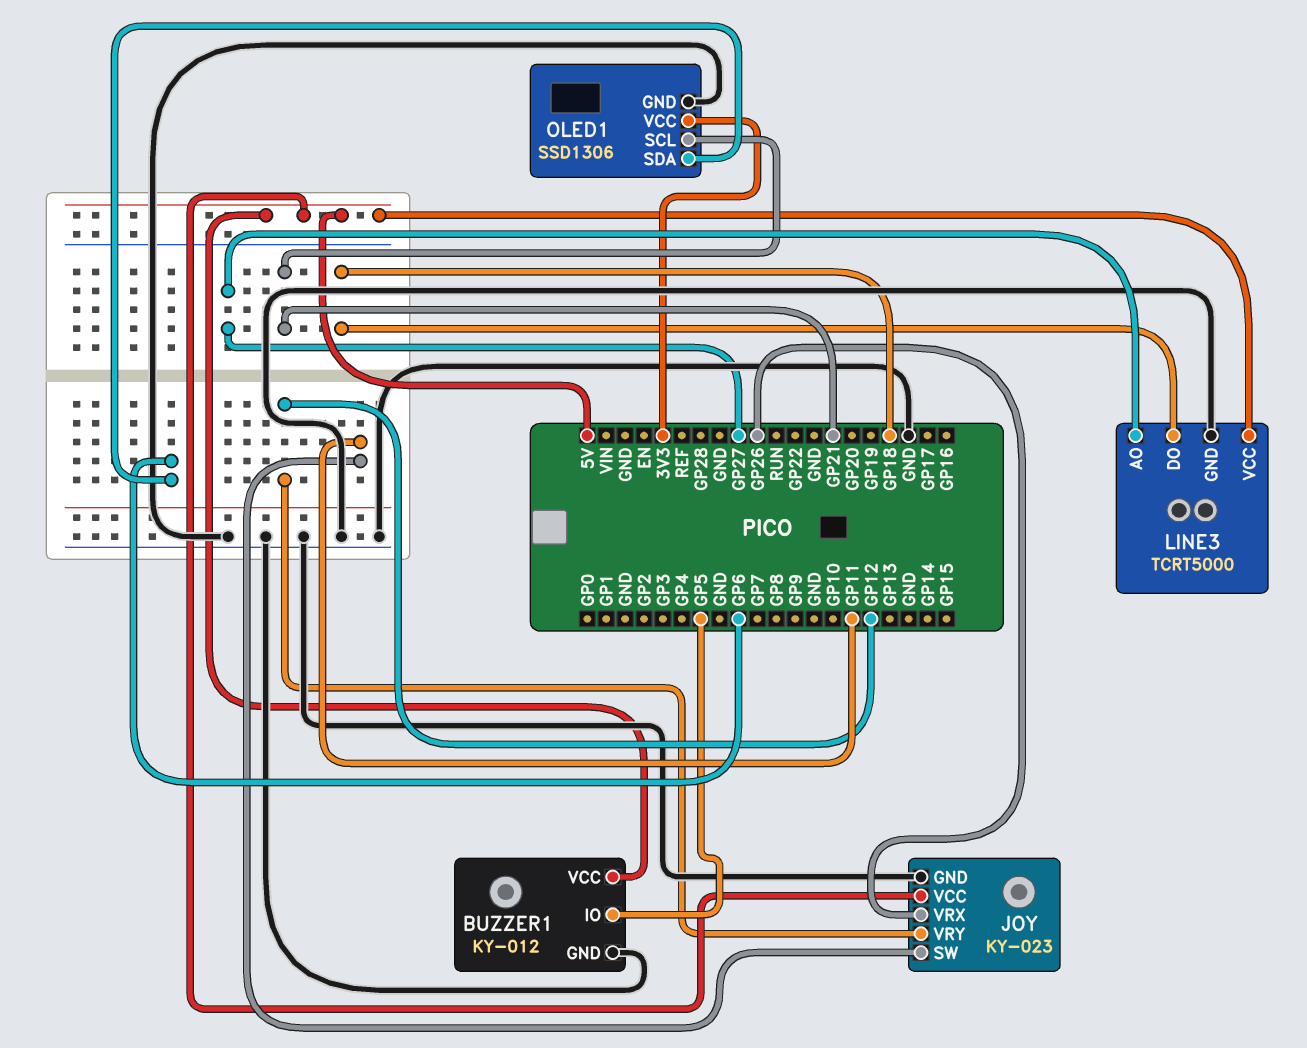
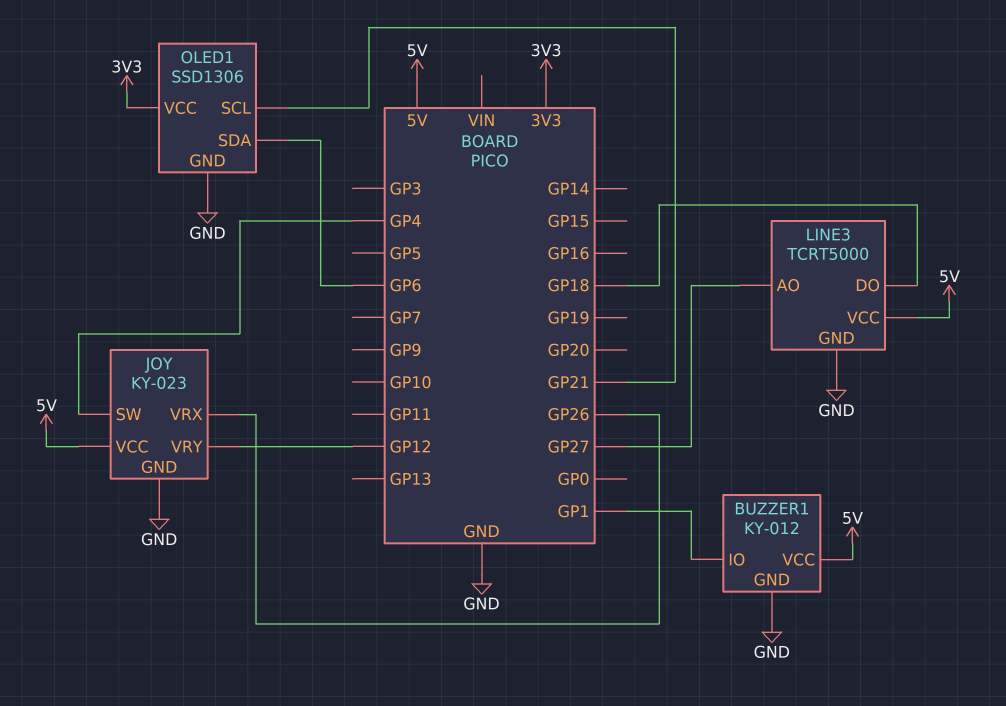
BUZZER1 pin IO: GP5 -> GP1
JOY pin SW: GP11 -> GP4

